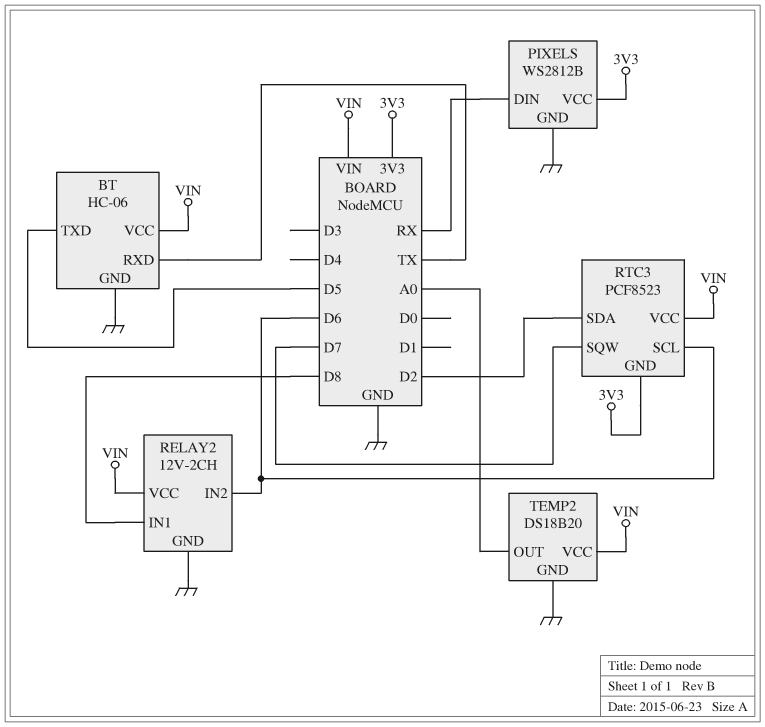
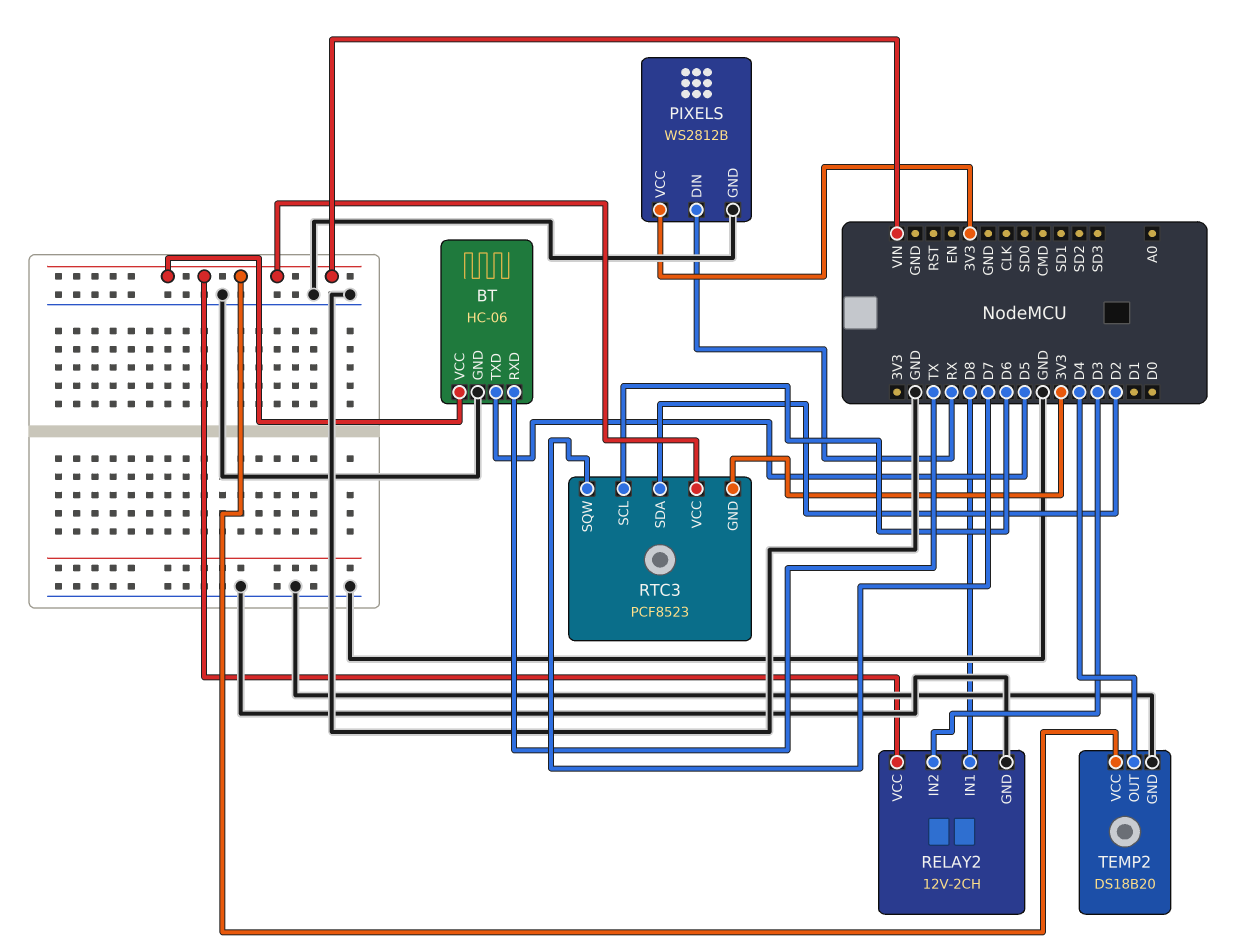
RELAY2 pin IN2: D6 -> D3
TEMP2 pin OUT: A0 -> D4

